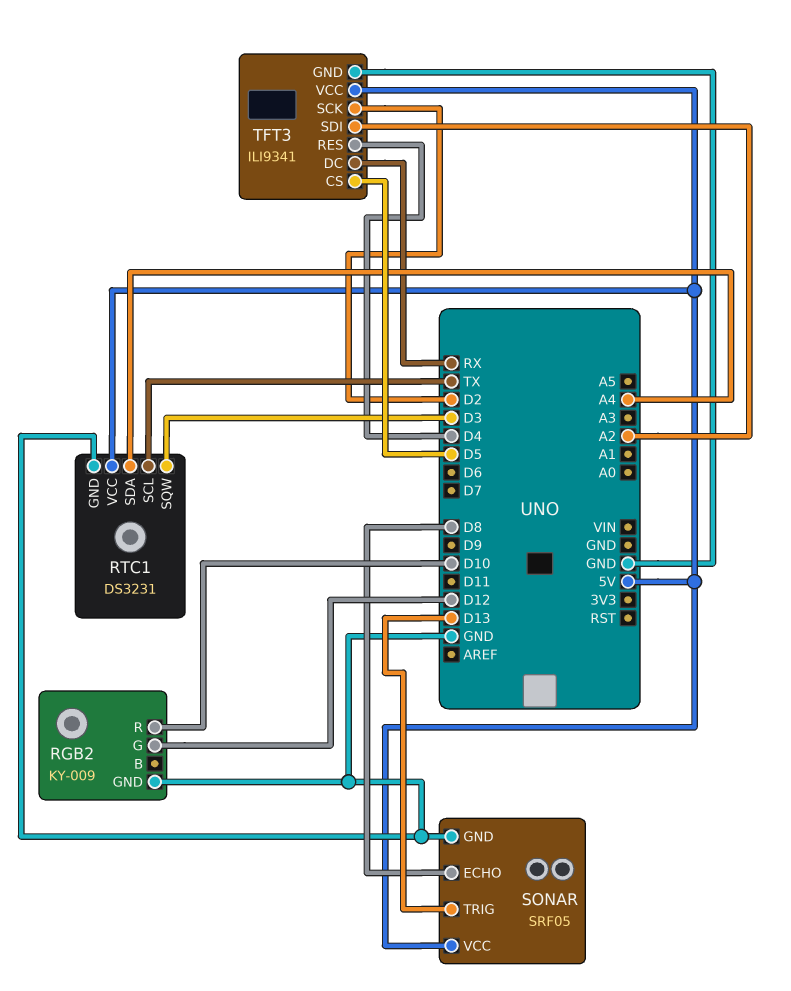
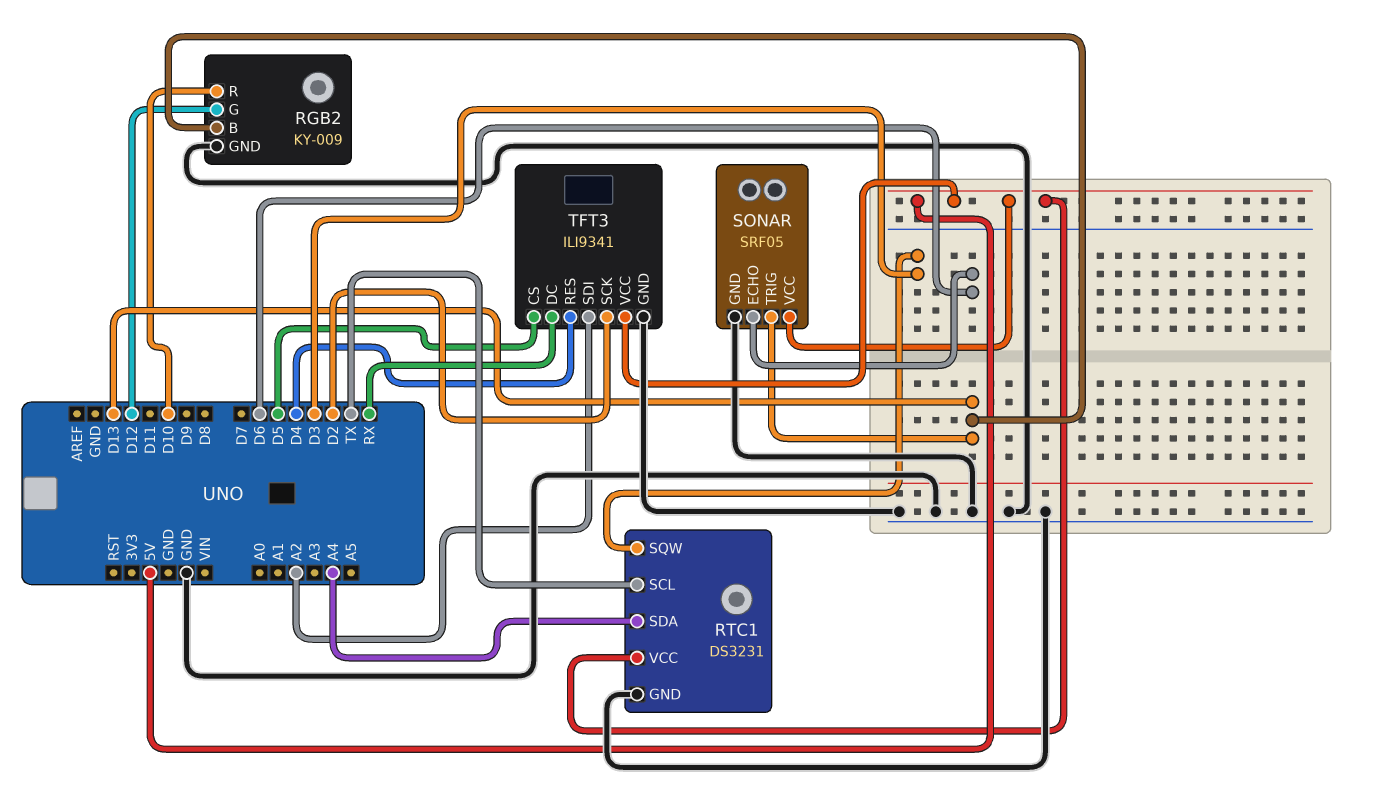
RGB2 pin B: none -> D13
SONAR pin ECHO: D8 -> D6

